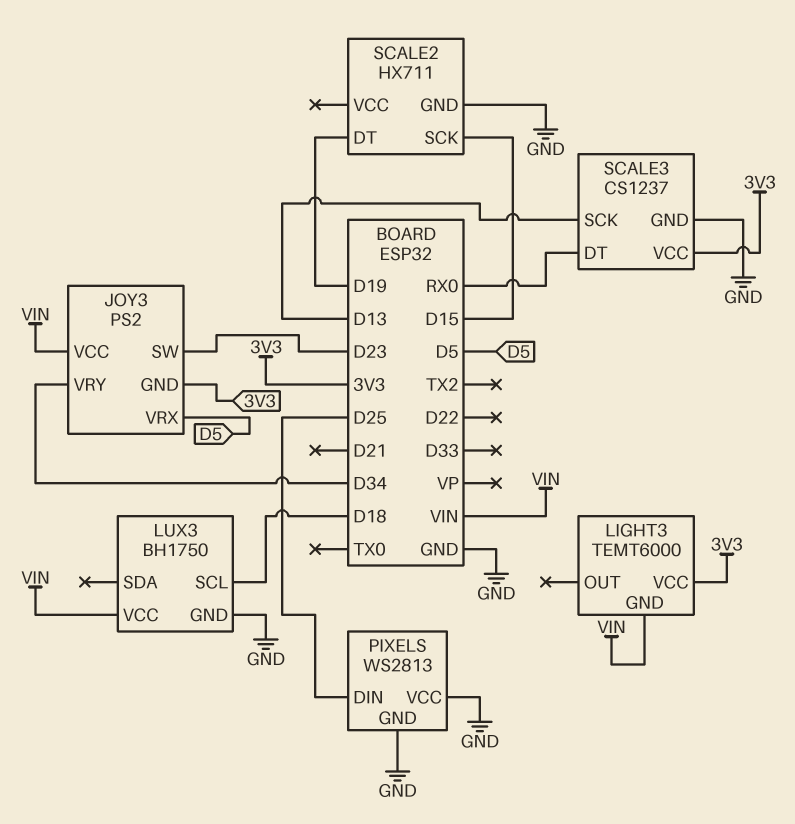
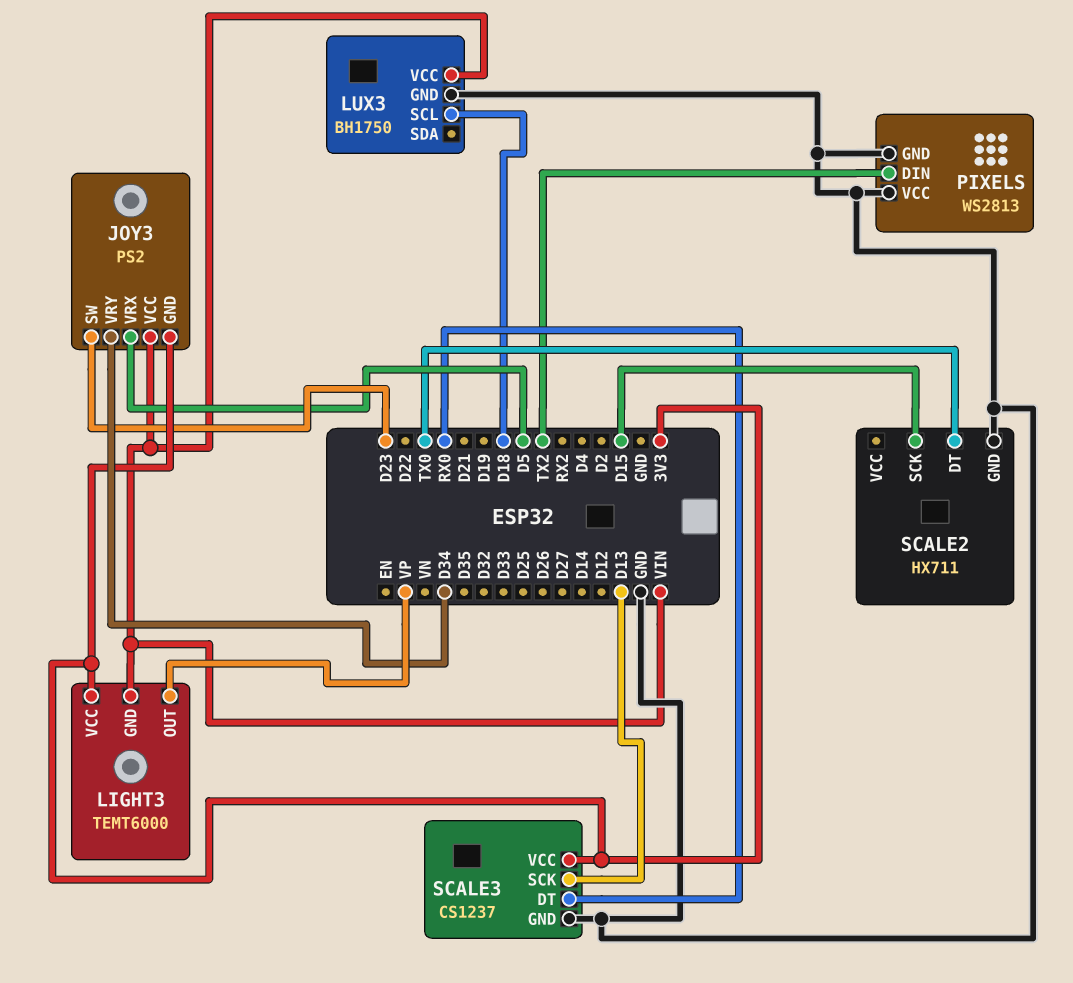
LIGHT3 pin OUT: none -> VP
PIXELS pin DIN: D25 -> TX2
SCALE2 pin DT: D19 -> TX0

